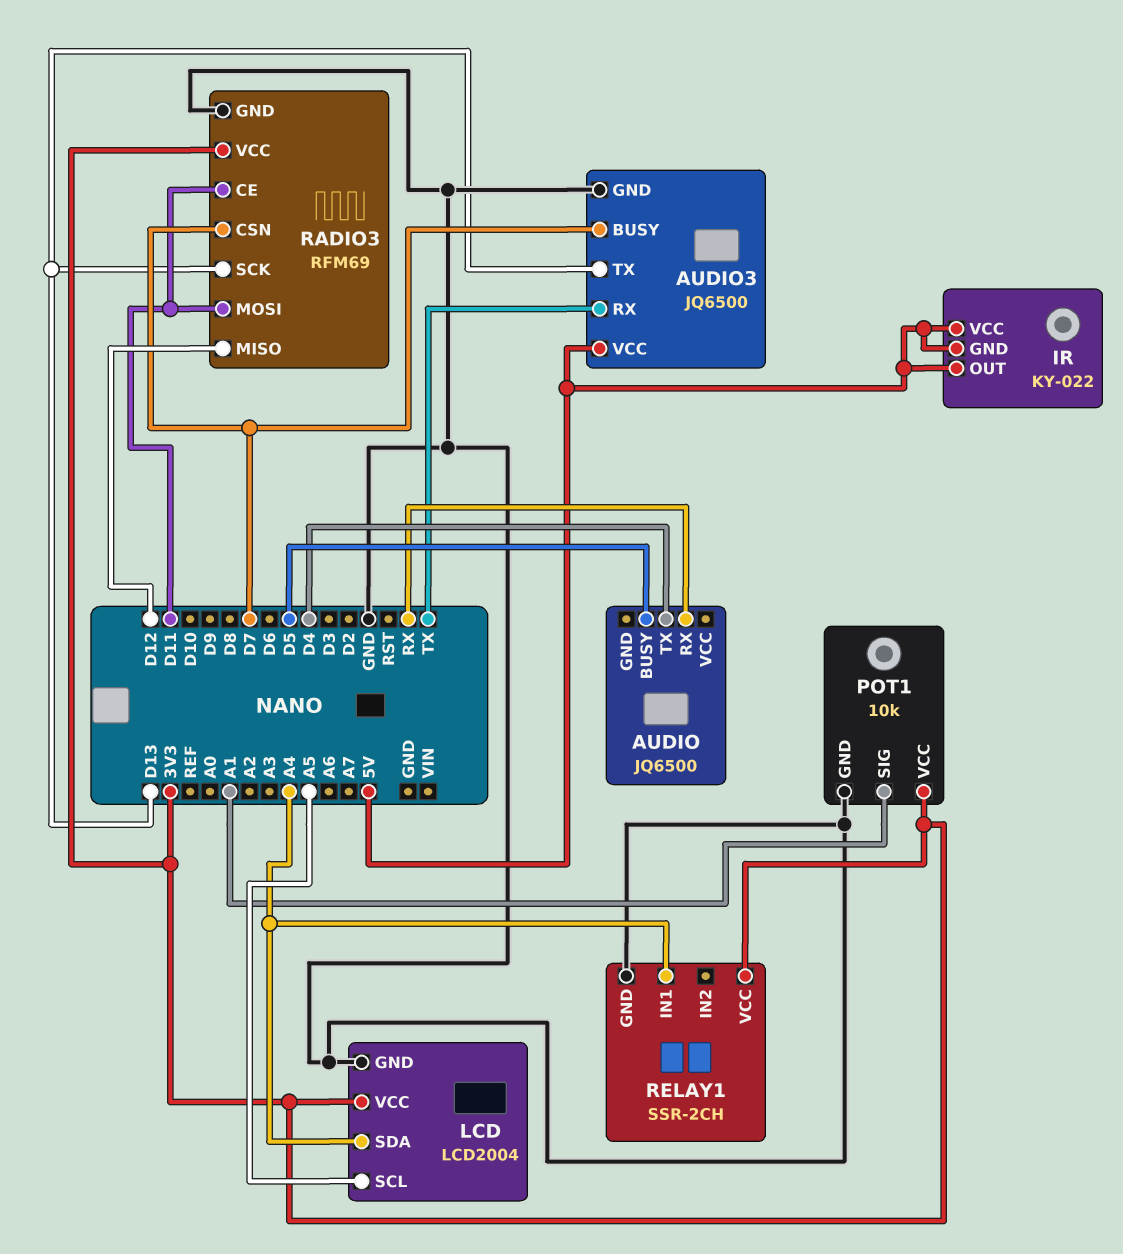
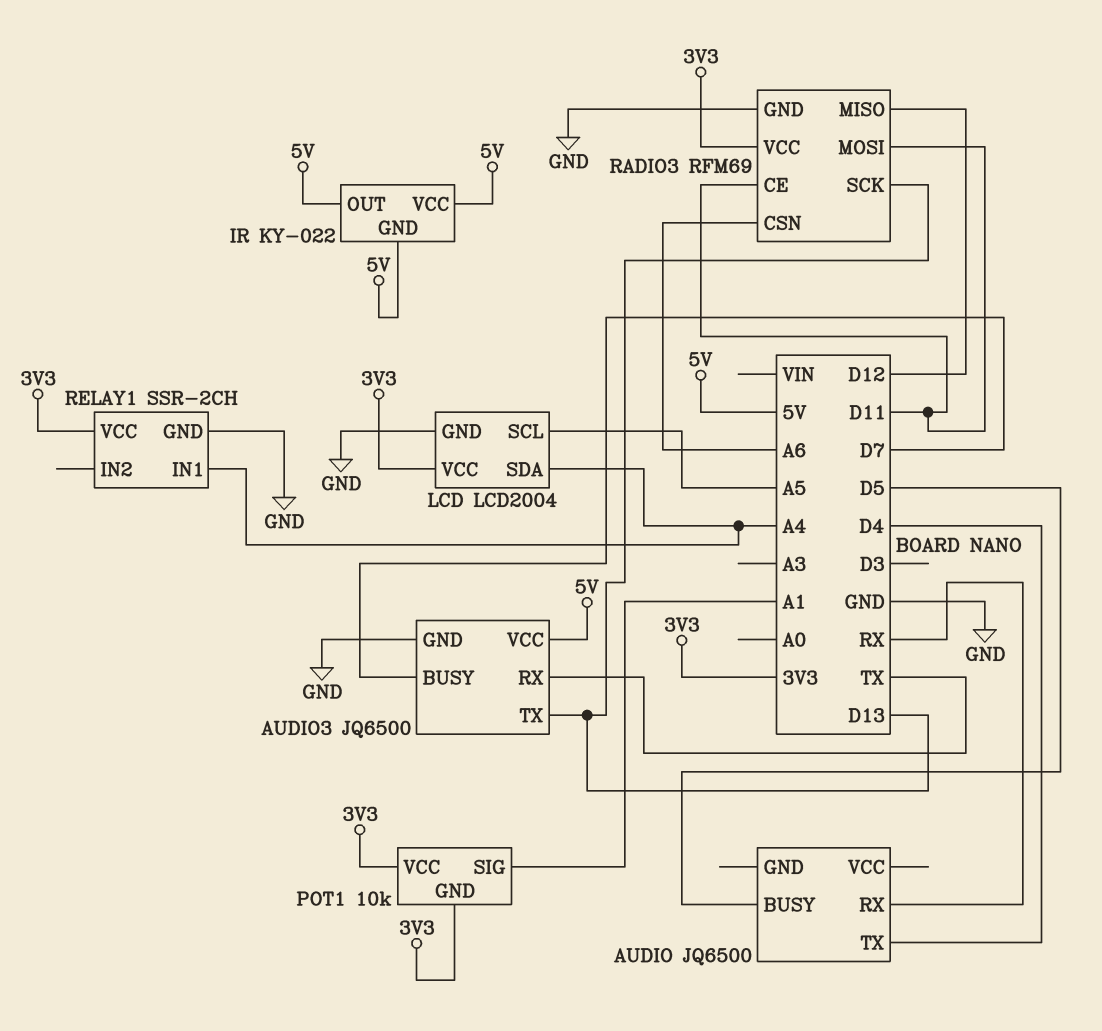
POT1 pin GND: GND -> 3V3
RADIO3 pin CSN: D7 -> A6

